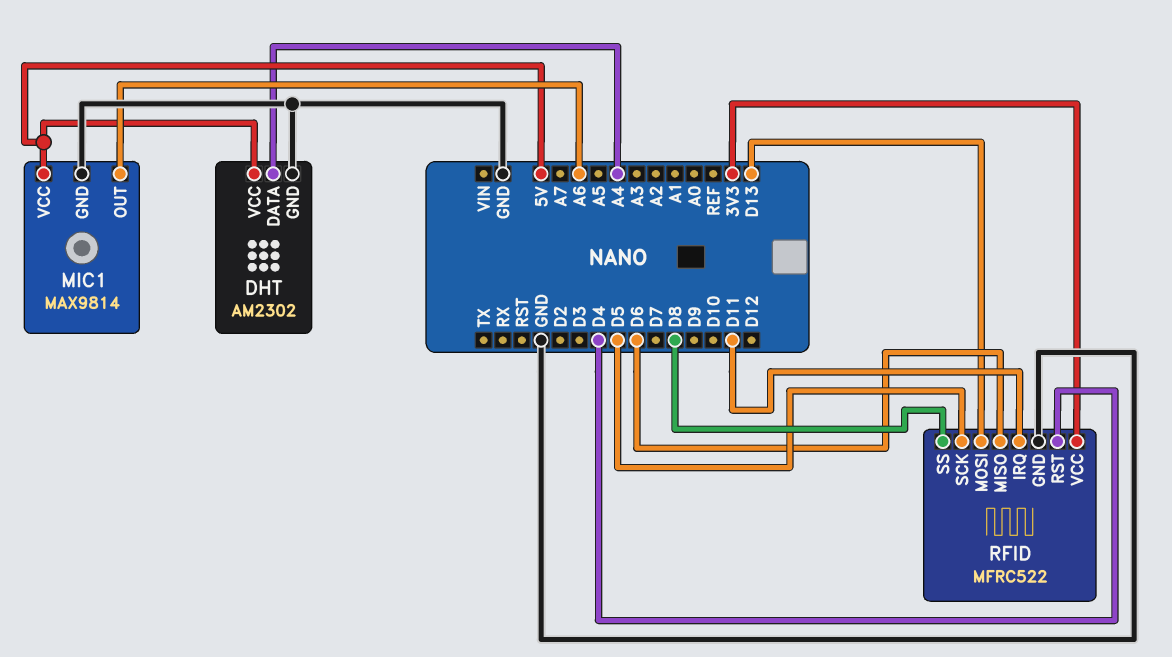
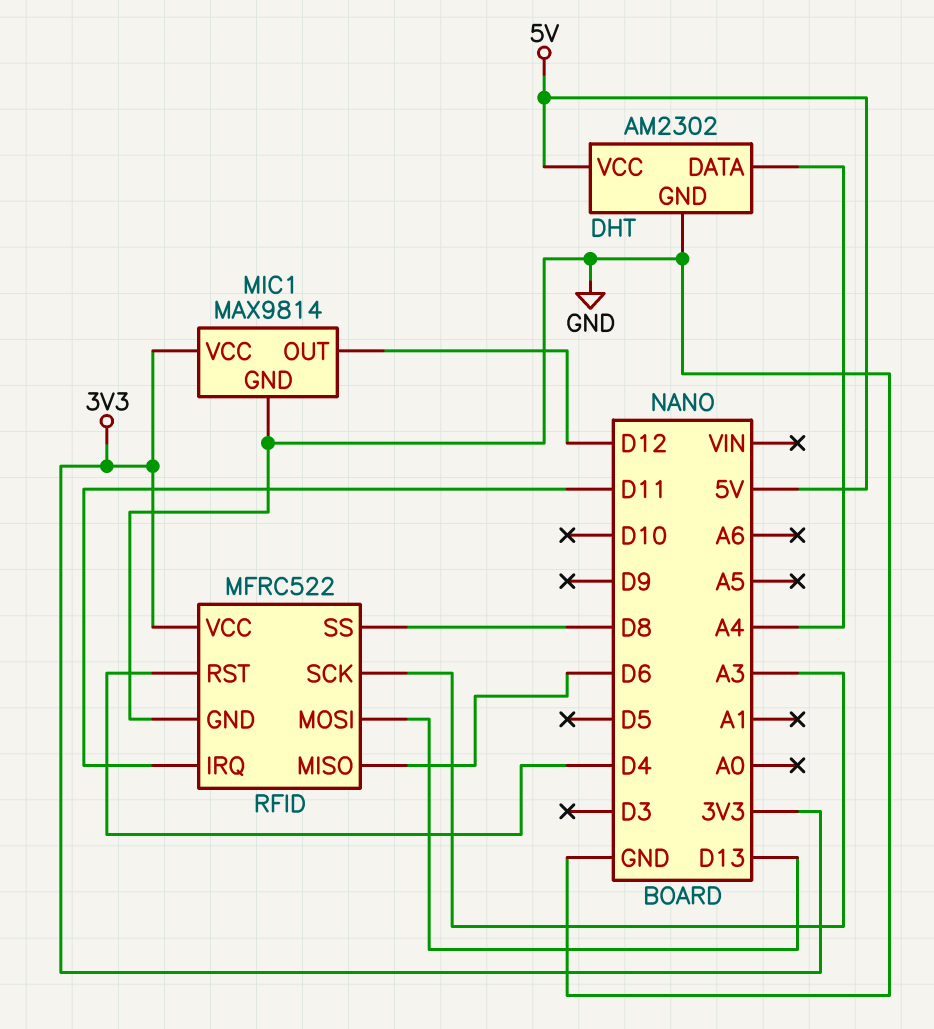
MIC1 pin OUT: A6 -> D12
MIC1 pin VCC: 5V -> 3V3
RFID pin SCK: D5 -> A3

